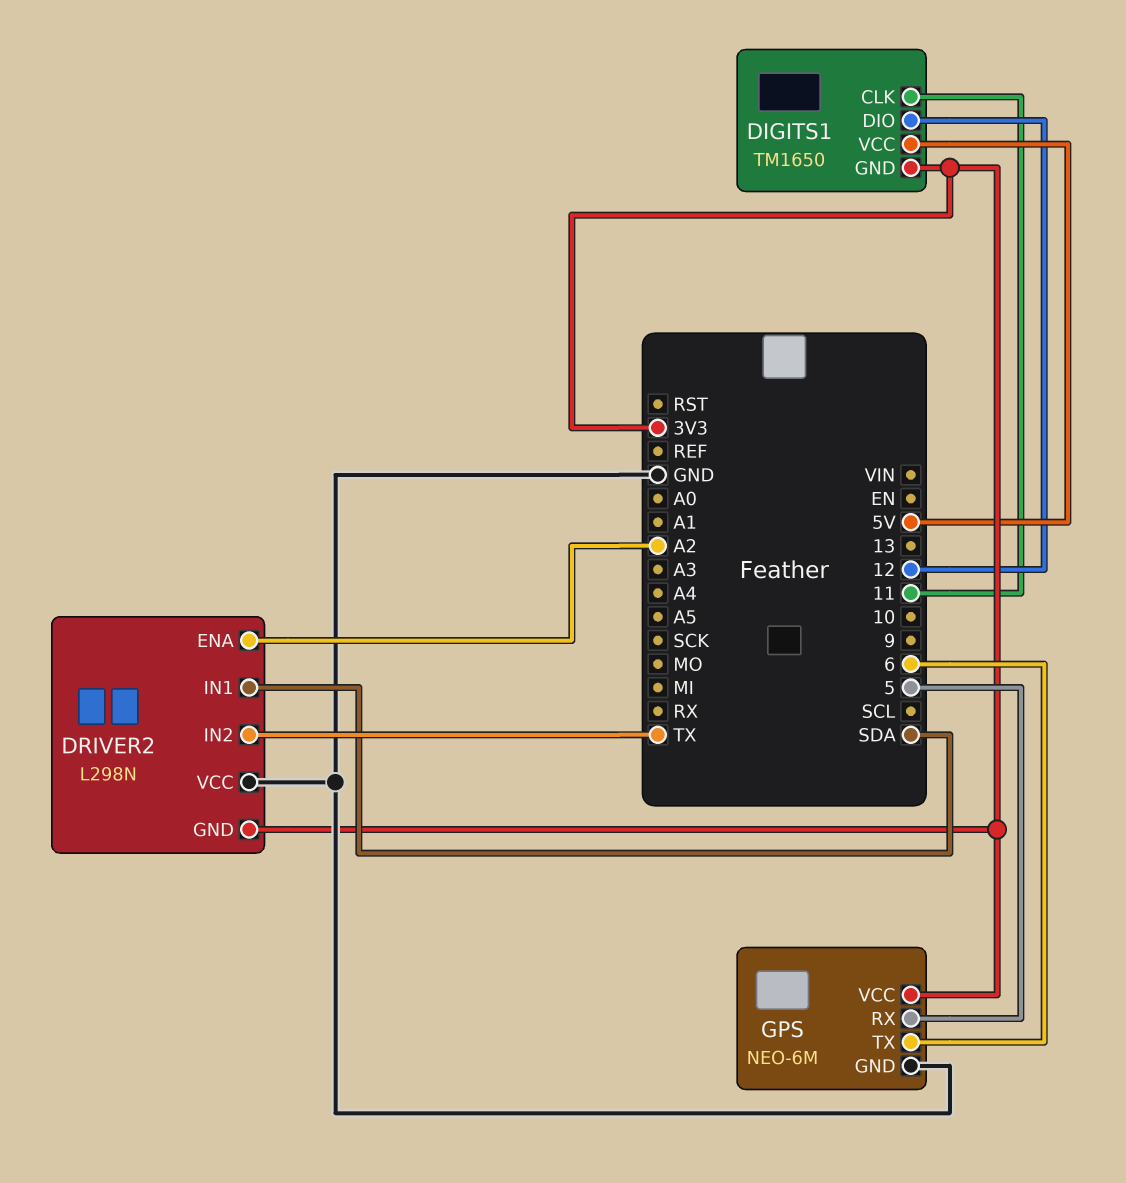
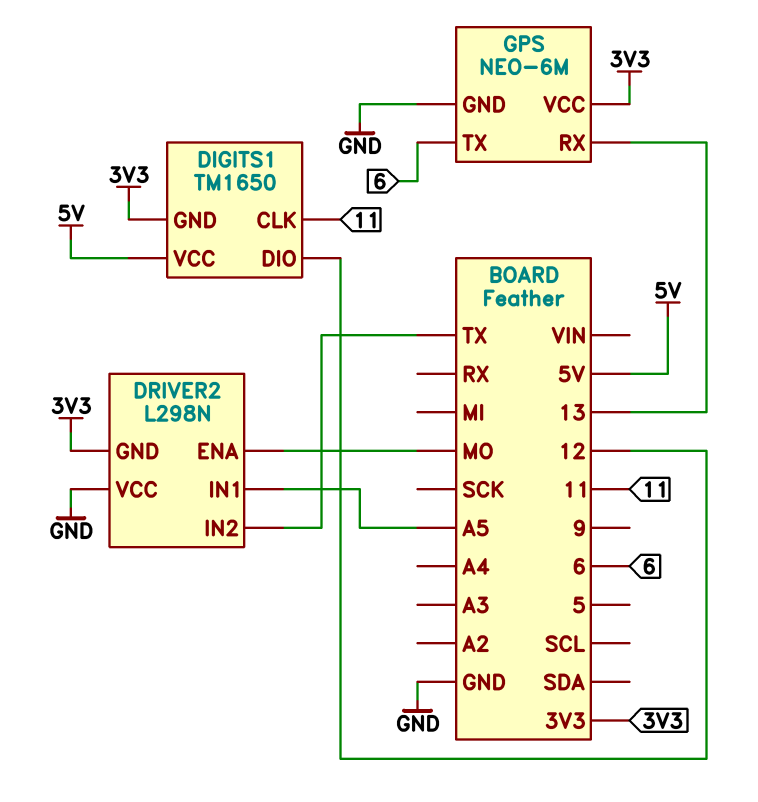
DRIVER2 pin ENA: A2 -> MO
DRIVER2 pin IN1: SDA -> A5
GPS pin RX: 5 -> 13

